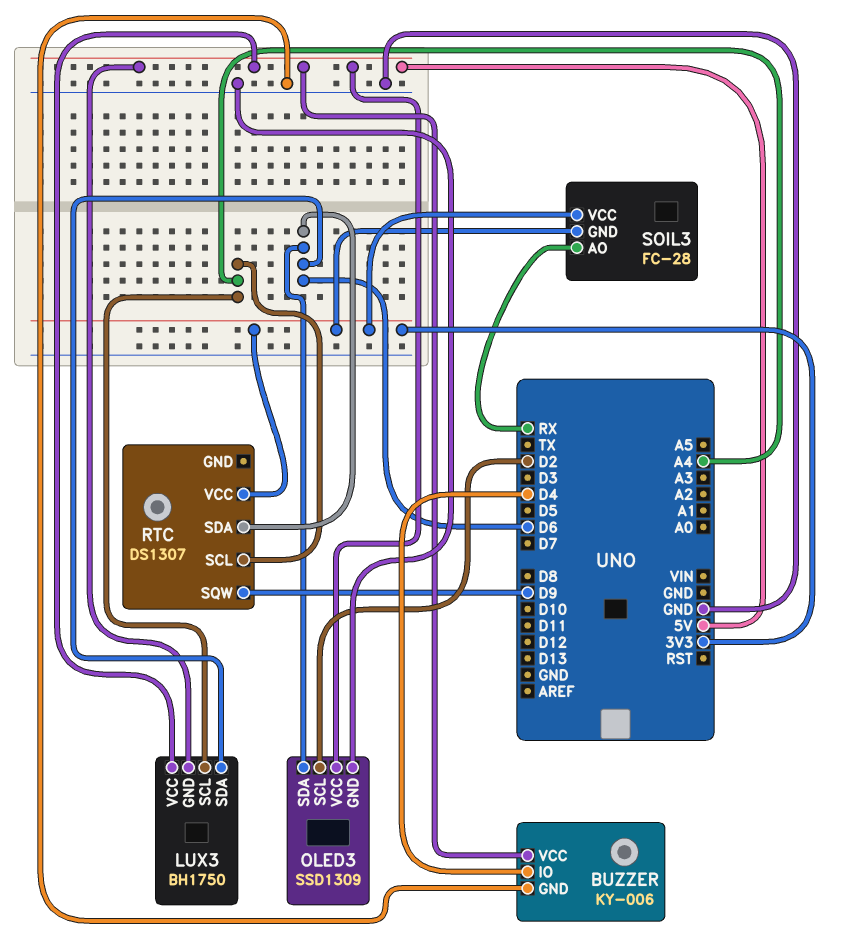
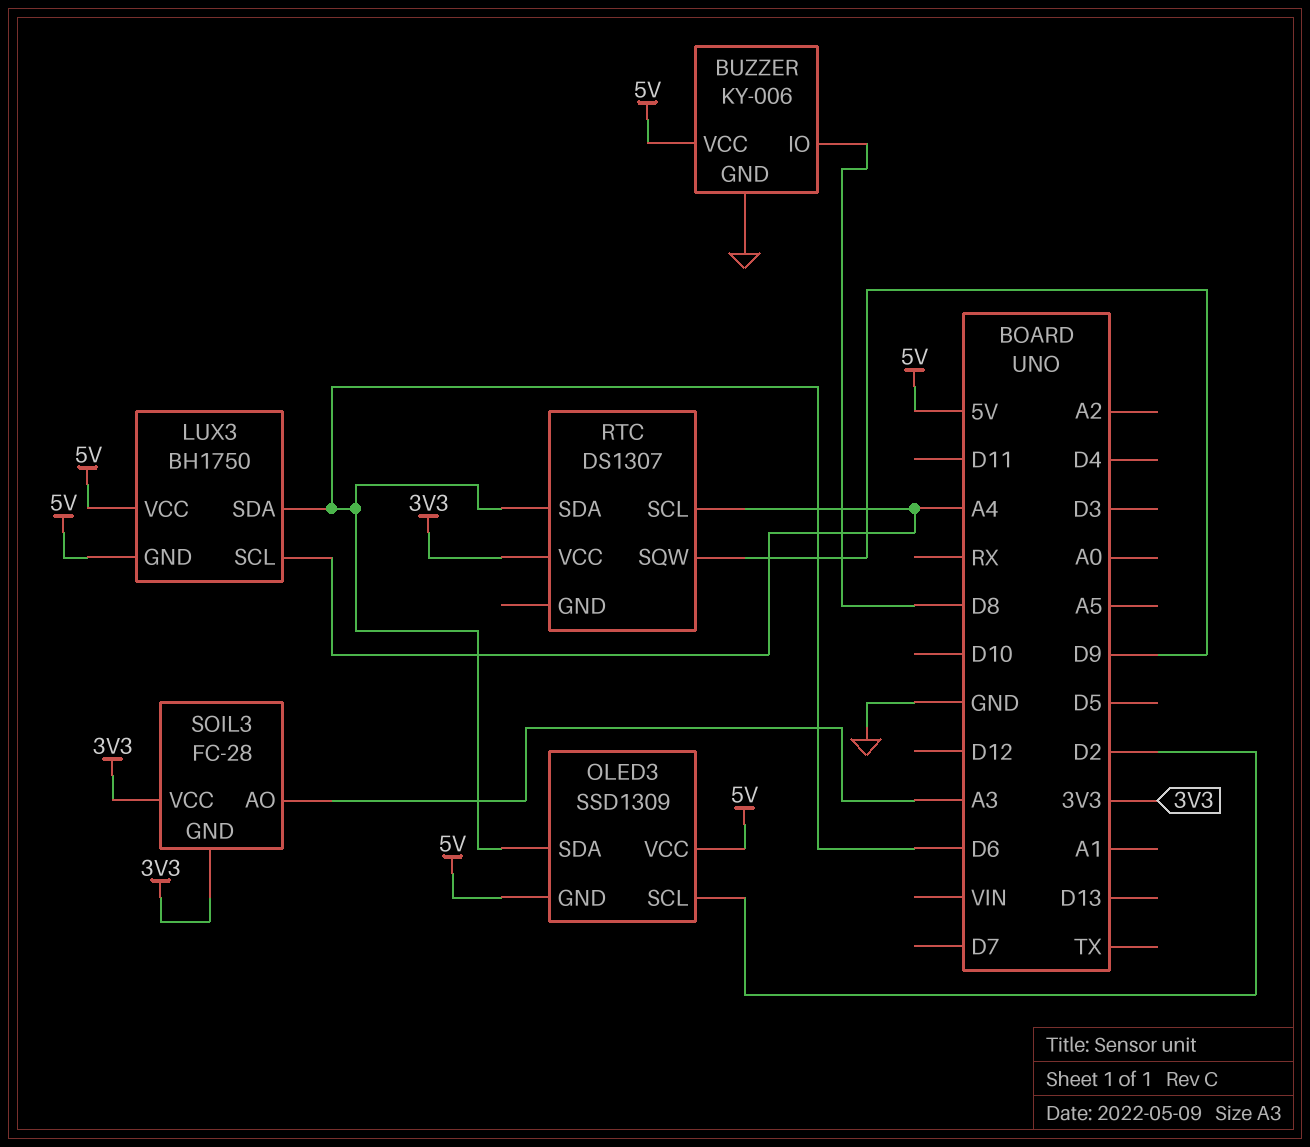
BUZZER pin IO: D4 -> D8
OLED3 pin GND: GND -> 5V
SOIL3 pin AO: RX -> A3

